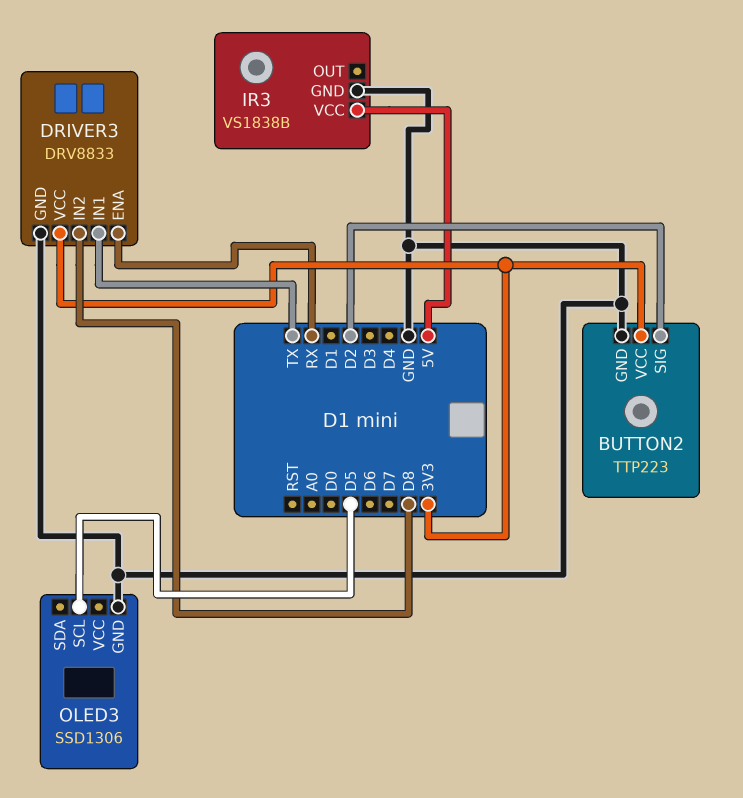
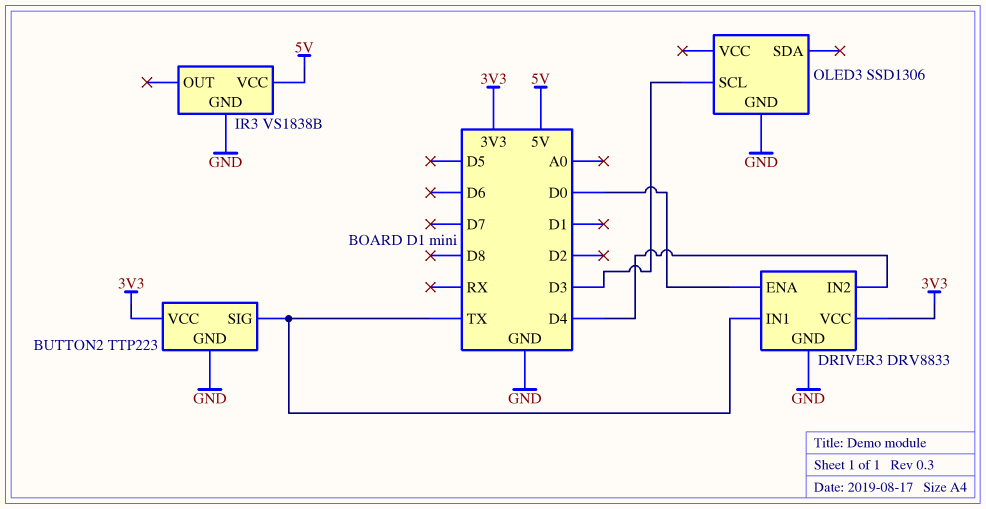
BUTTON2 pin SIG: D2 -> TX
DRIVER3 pin ENA: RX -> D0
DRIVER3 pin IN2: D8 -> D4
OLED3 pin SCL: D5 -> D3

